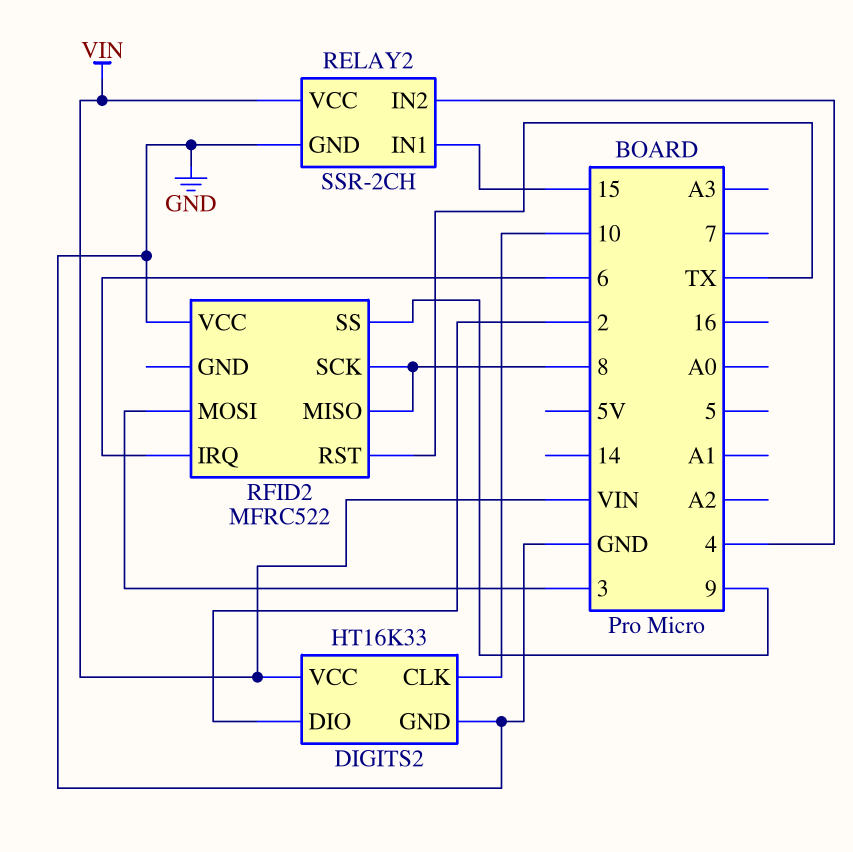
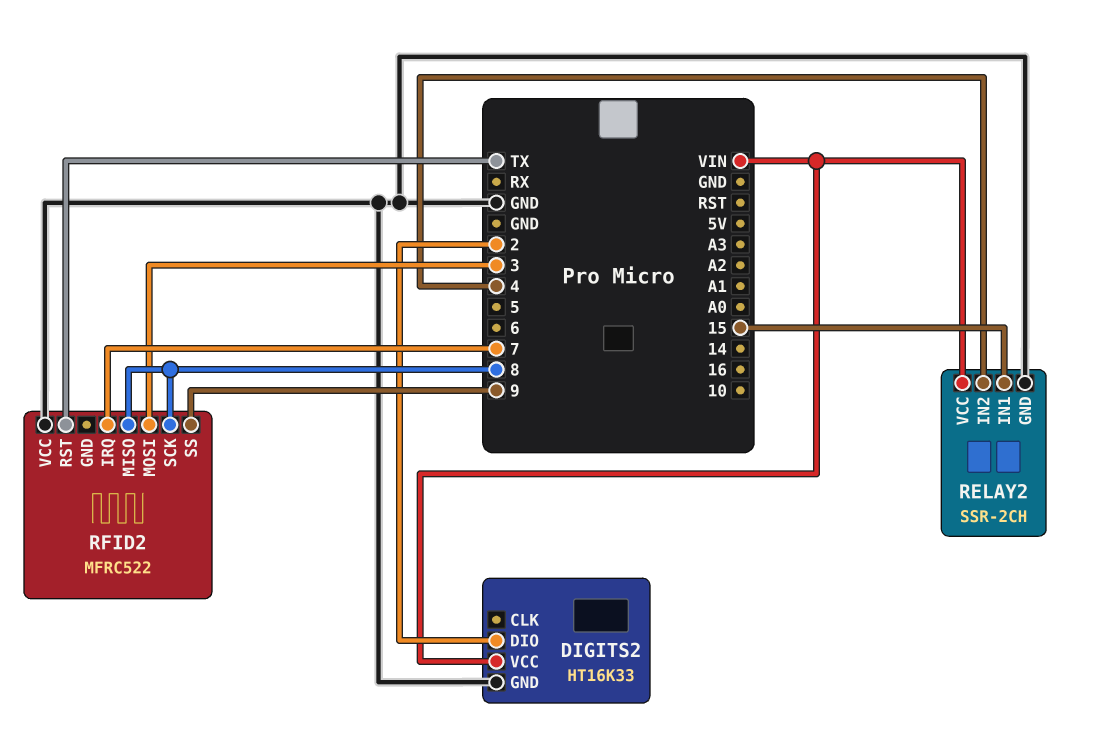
DIGITS2 pin CLK: 10 -> none
RFID2 pin IRQ: 6 -> 7

